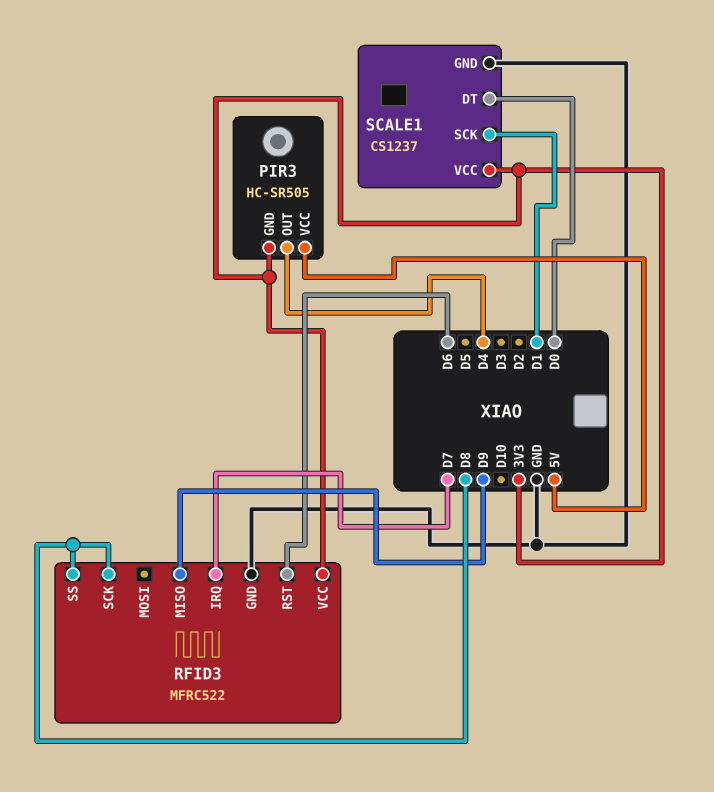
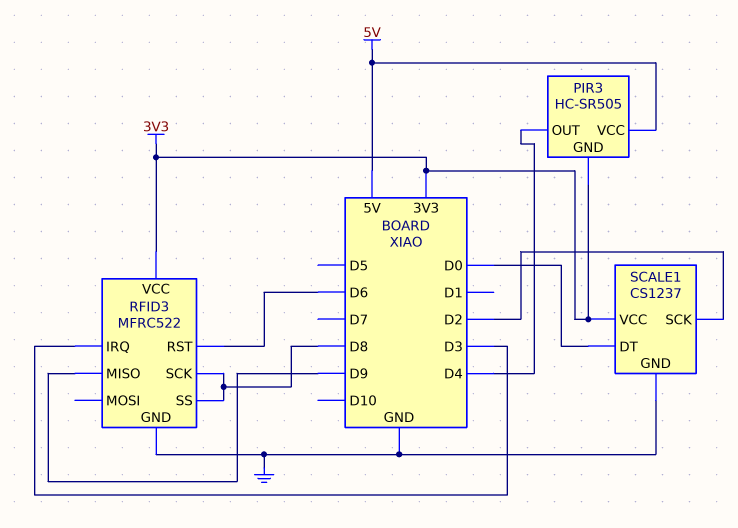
RFID3 pin IRQ: D7 -> D3
SCALE1 pin SCK: D1 -> D2

